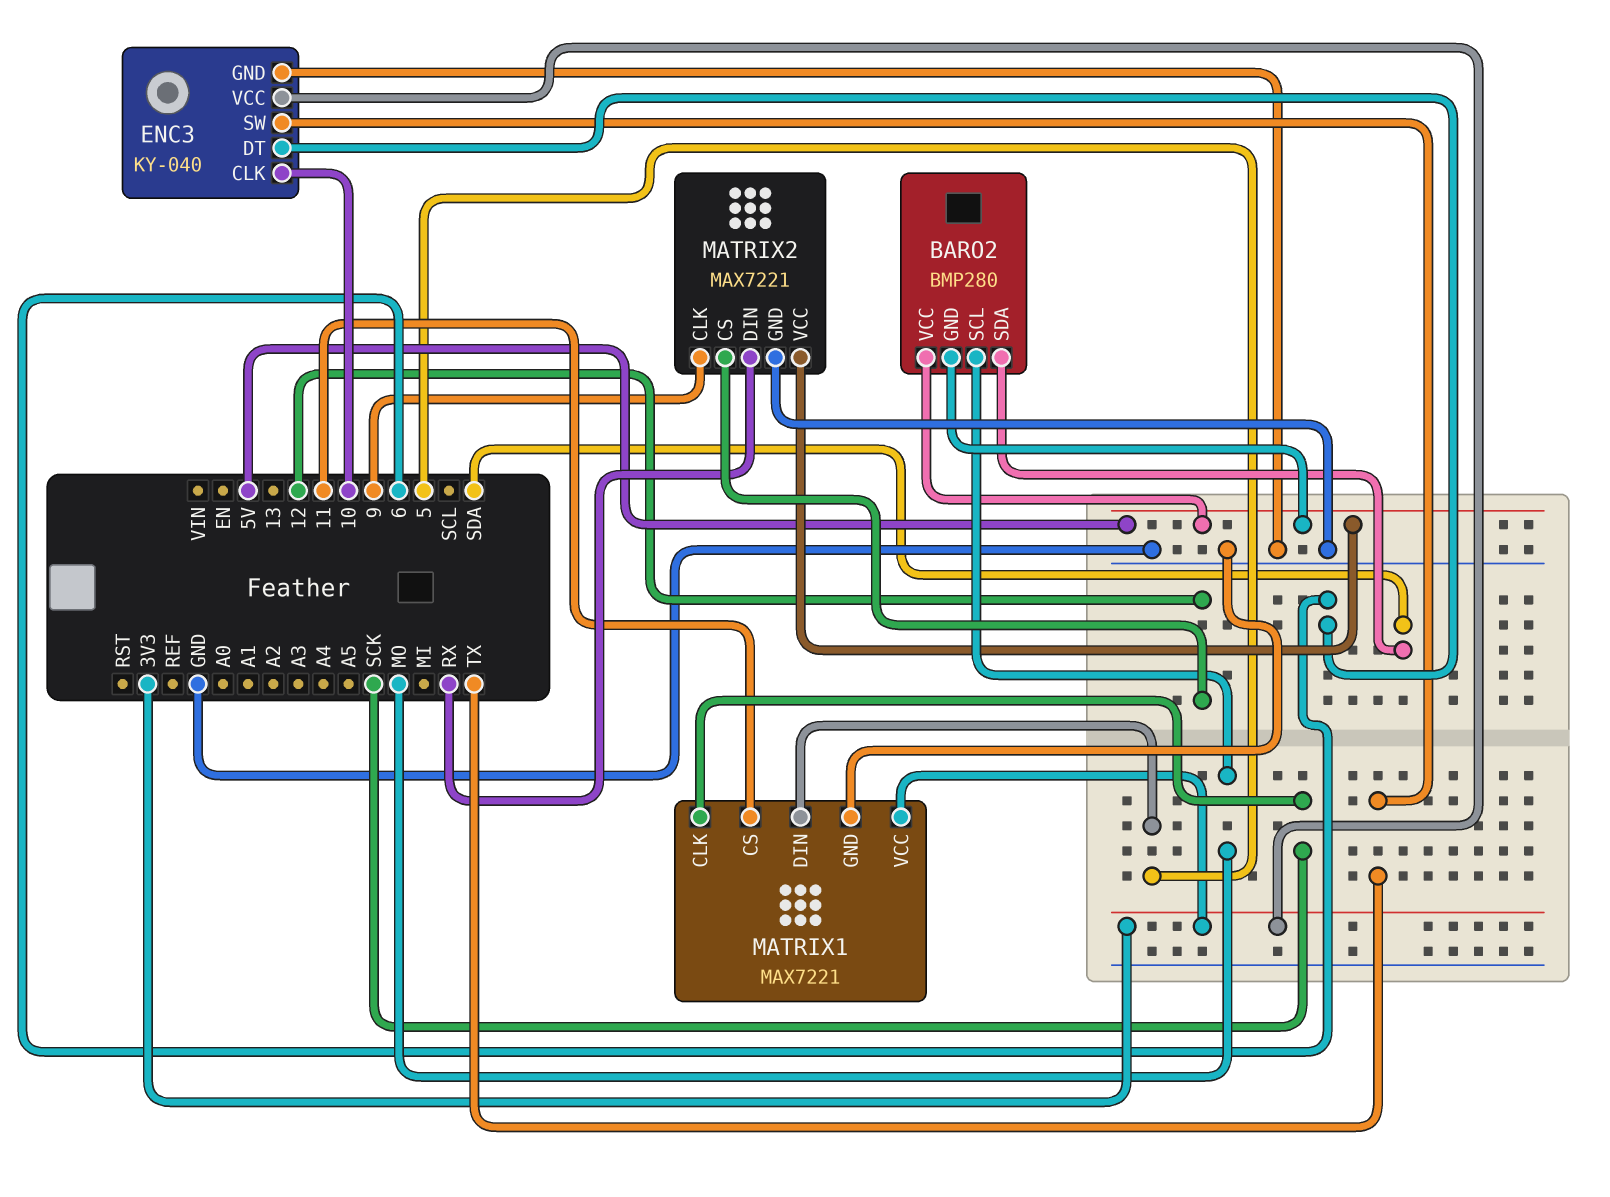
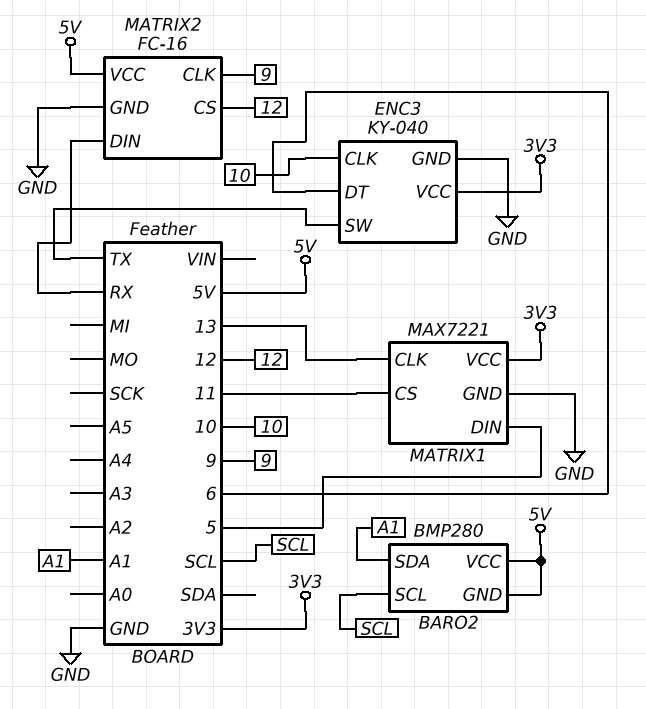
BARO2 pin SCL: MO -> SCL
BARO2 pin SDA: SDA -> A1
MATRIX1 pin CLK: SCK -> 13
MATRIX2: MAX7221 -> FC-16

